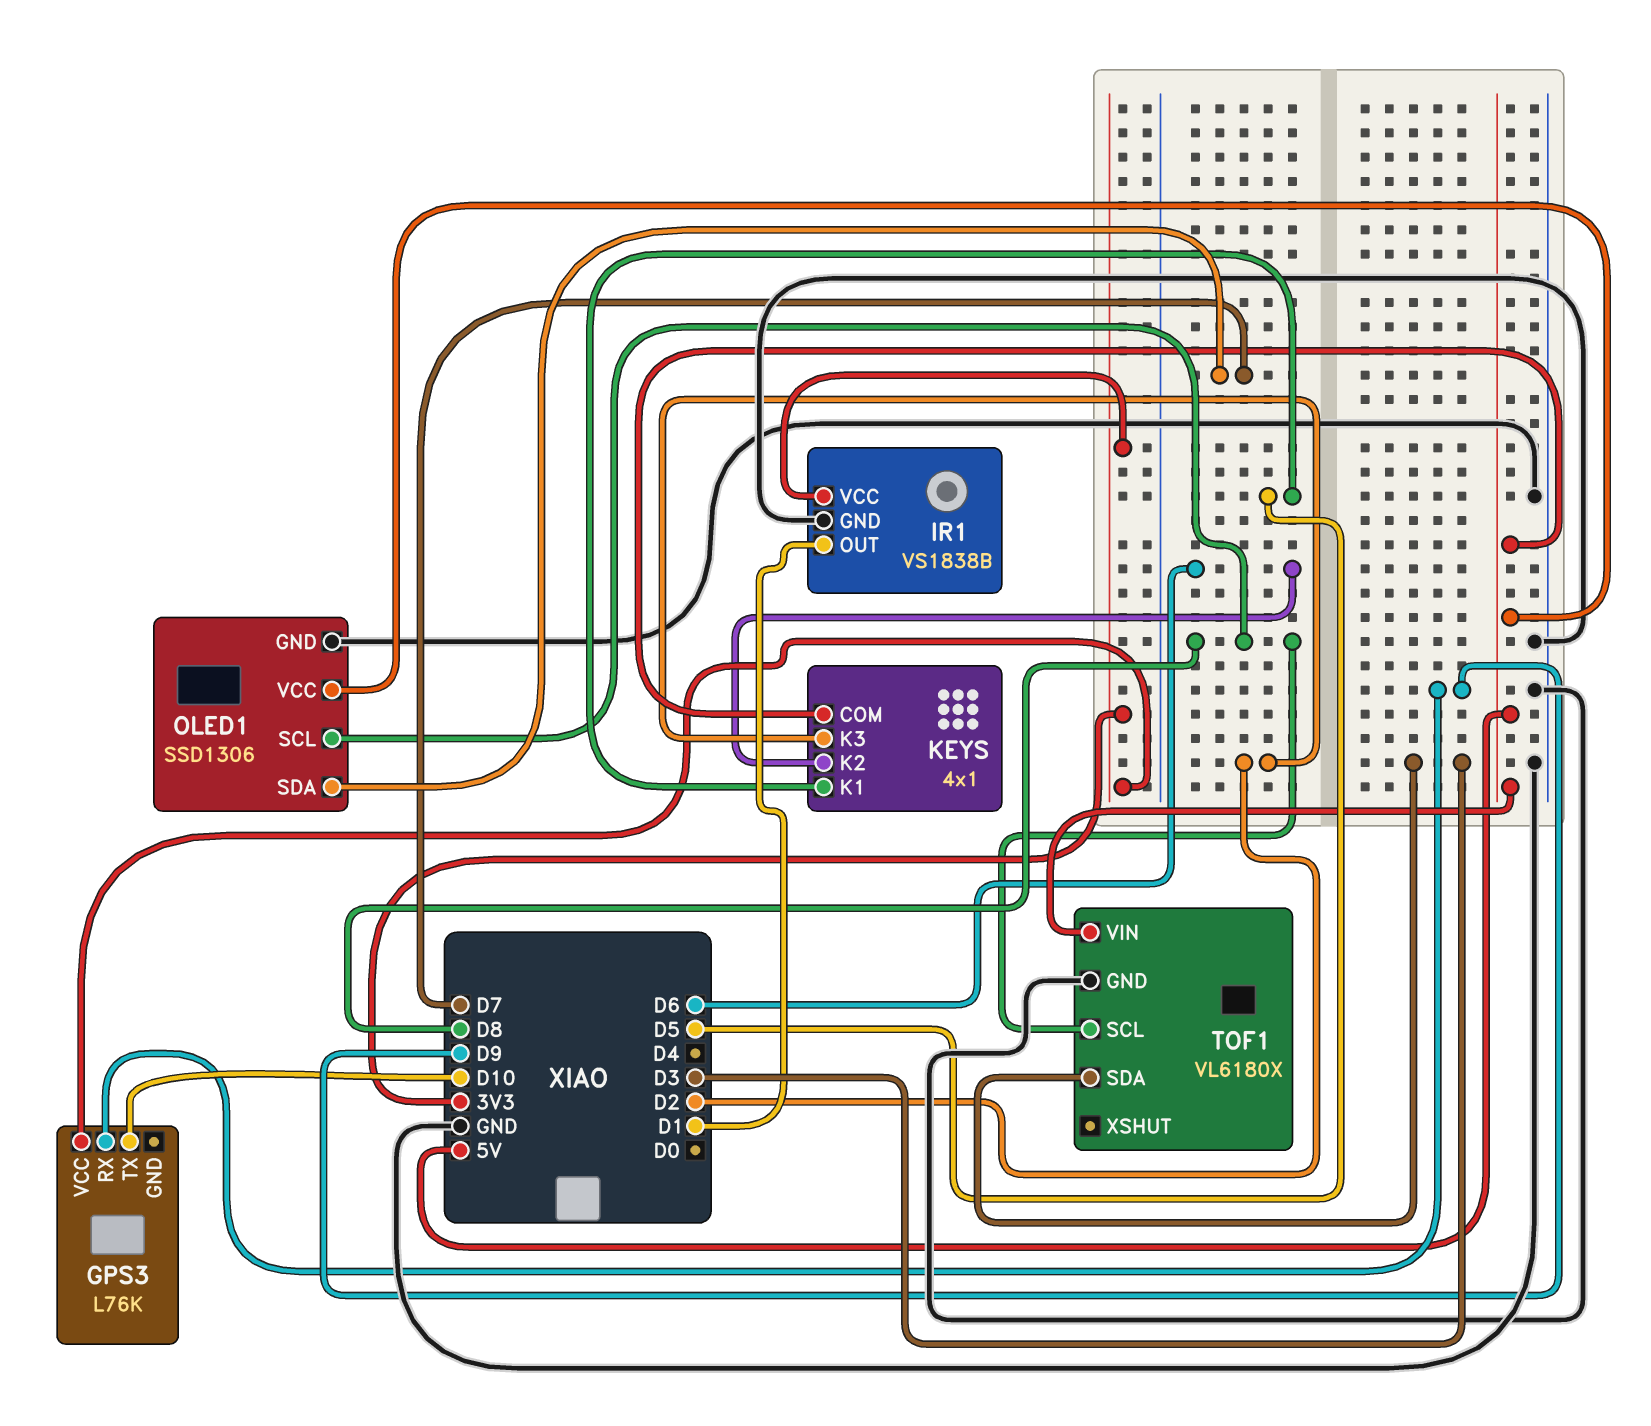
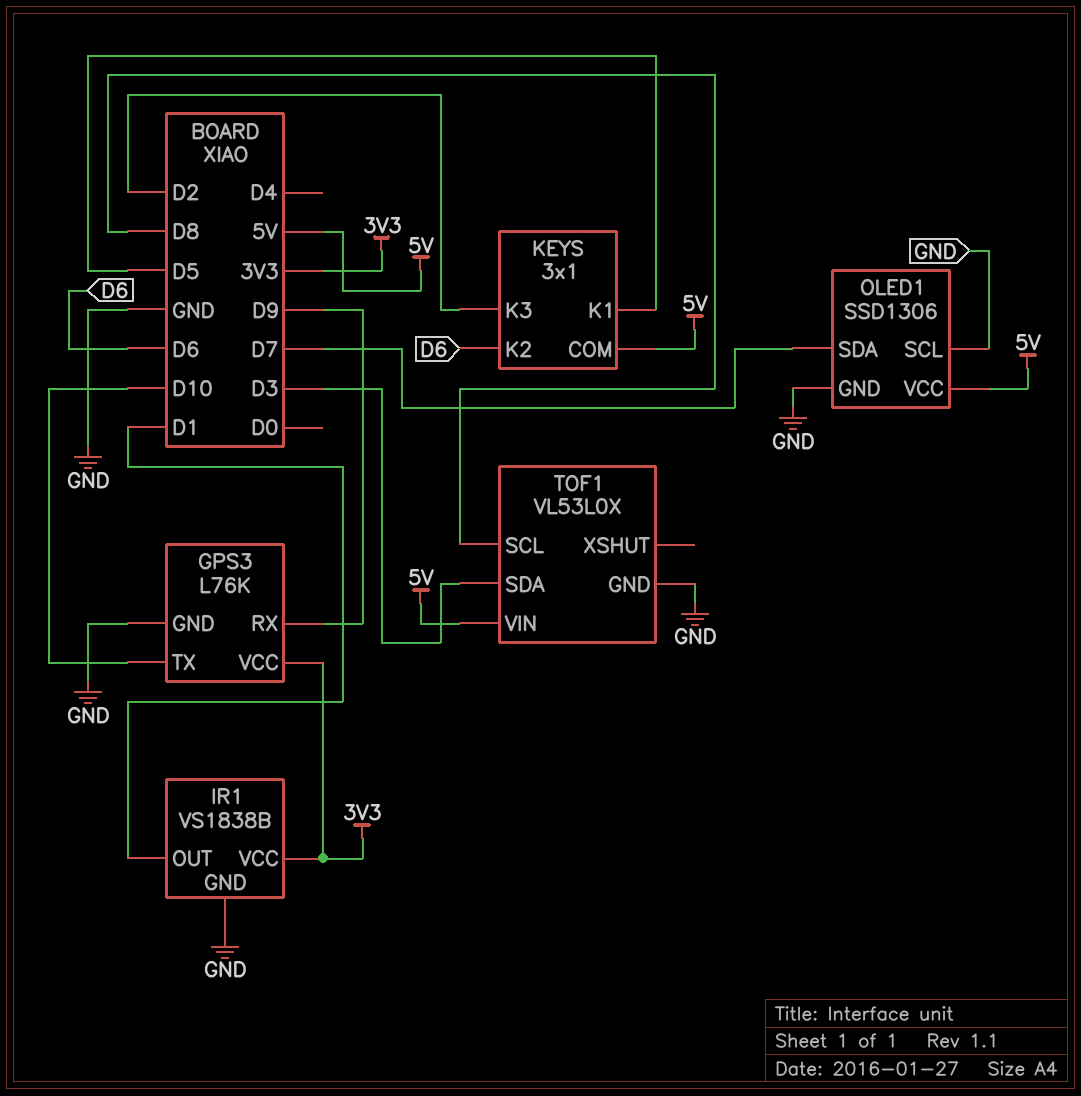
GPS3 pin GND: none -> GND
KEYS: 4x1 -> 3x1
OLED1 pin SCL: D8 -> GND
TOF1: VL6180X -> VL53L0X

